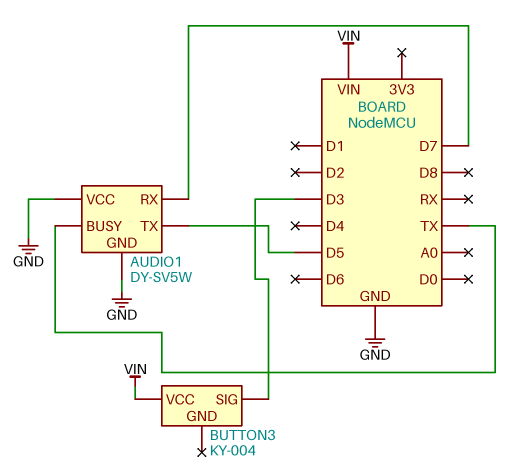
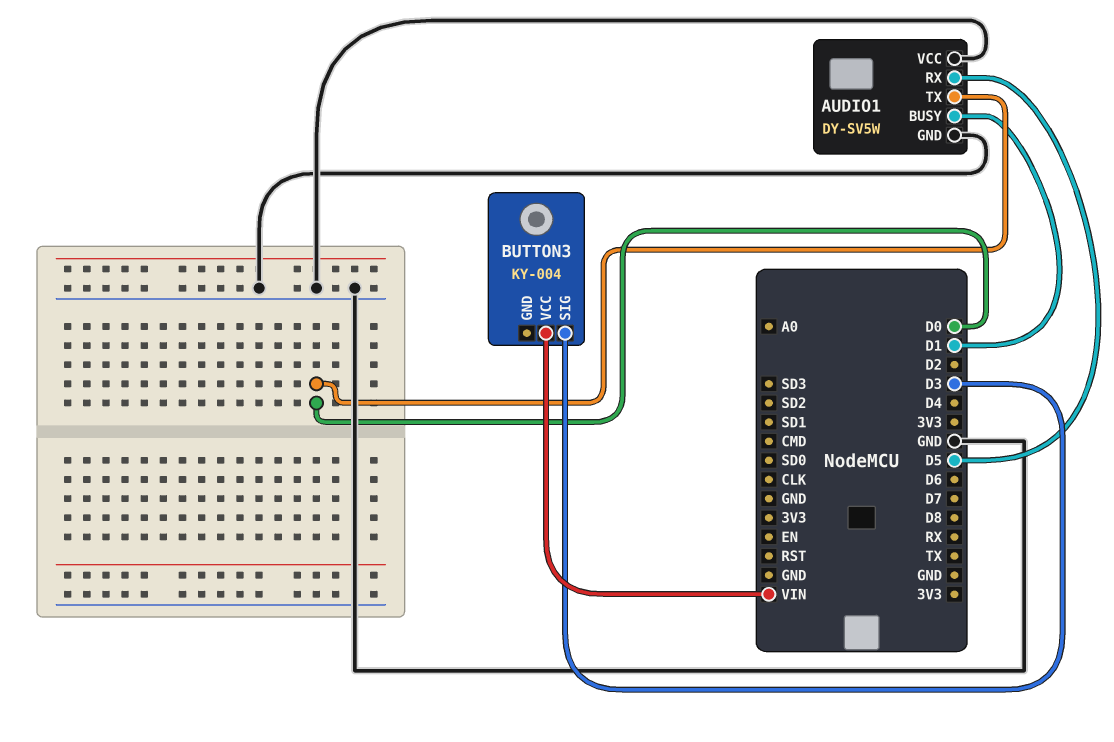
AUDIO1 pin BUSY: TX -> D1
AUDIO1 pin RX: D7 -> D5
AUDIO1 pin TX: D5 -> D0

